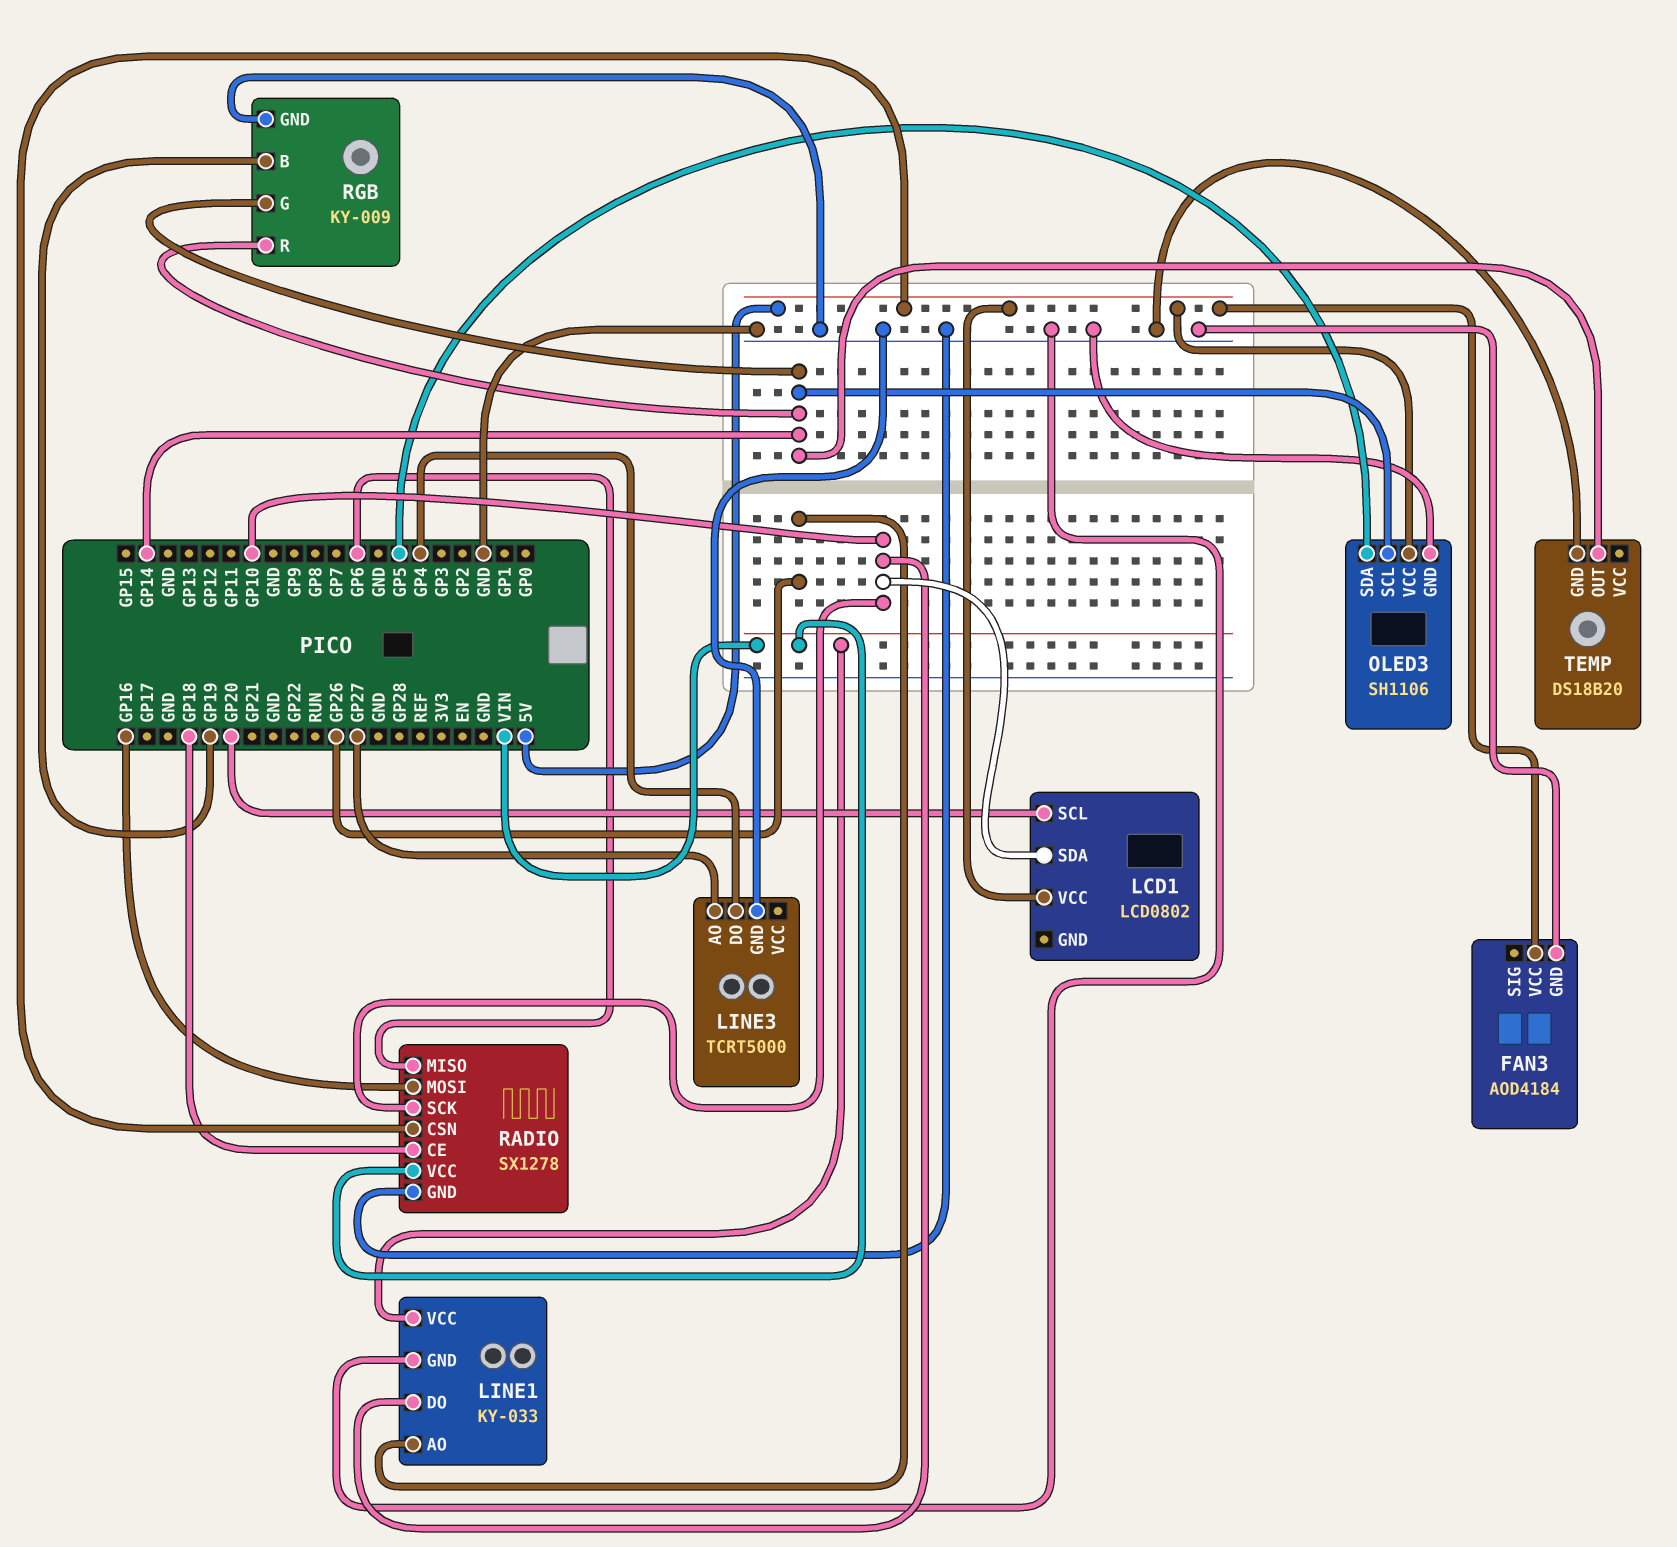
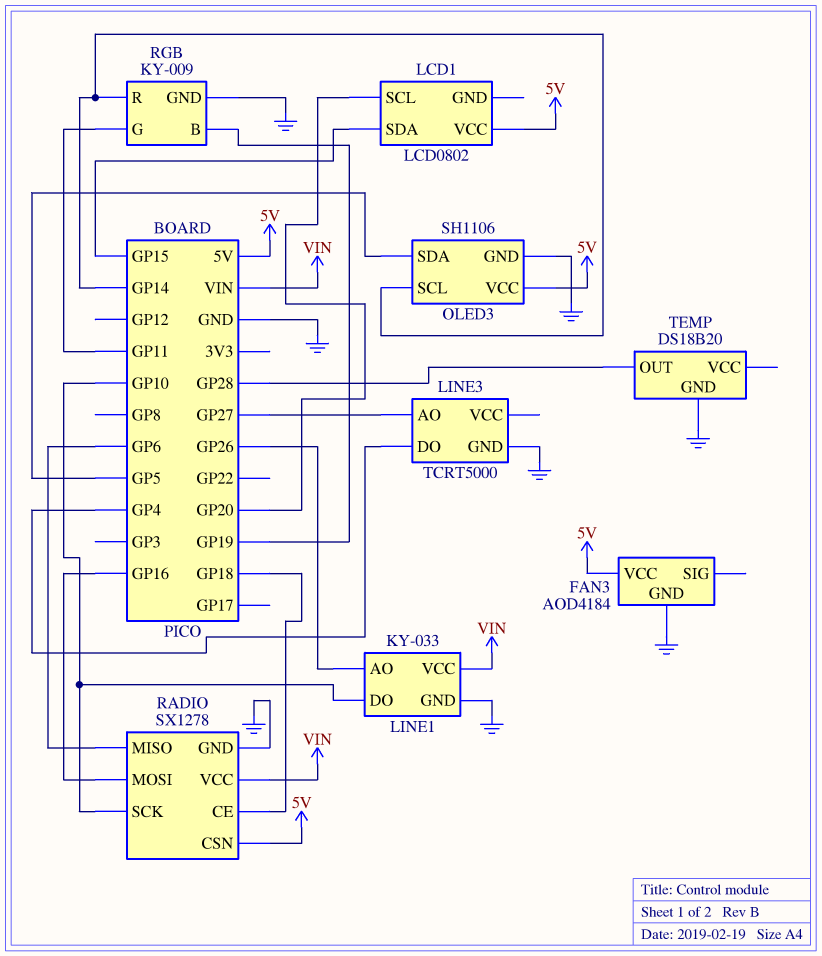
LCD1 pin SDA: GP10 -> GP15
RGB pin G: GP14 -> GP11
TEMP pin OUT: GP14 -> GP28

